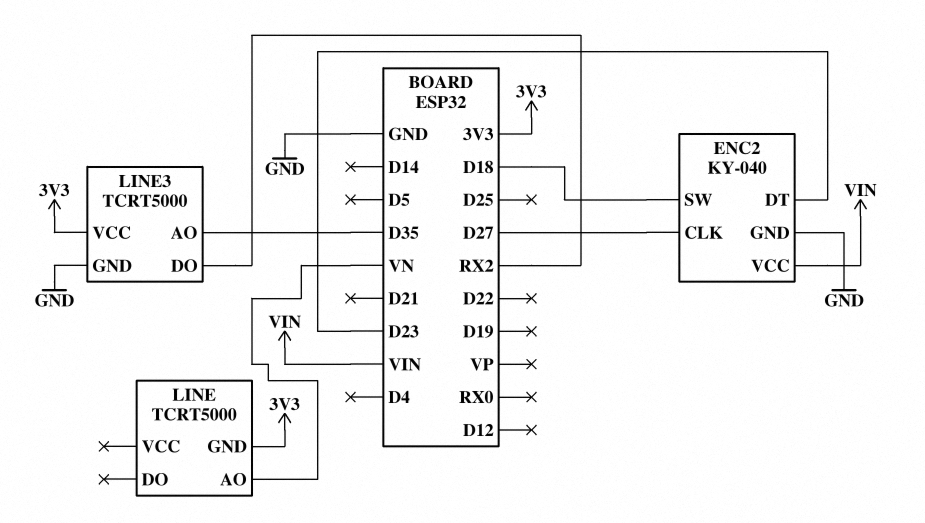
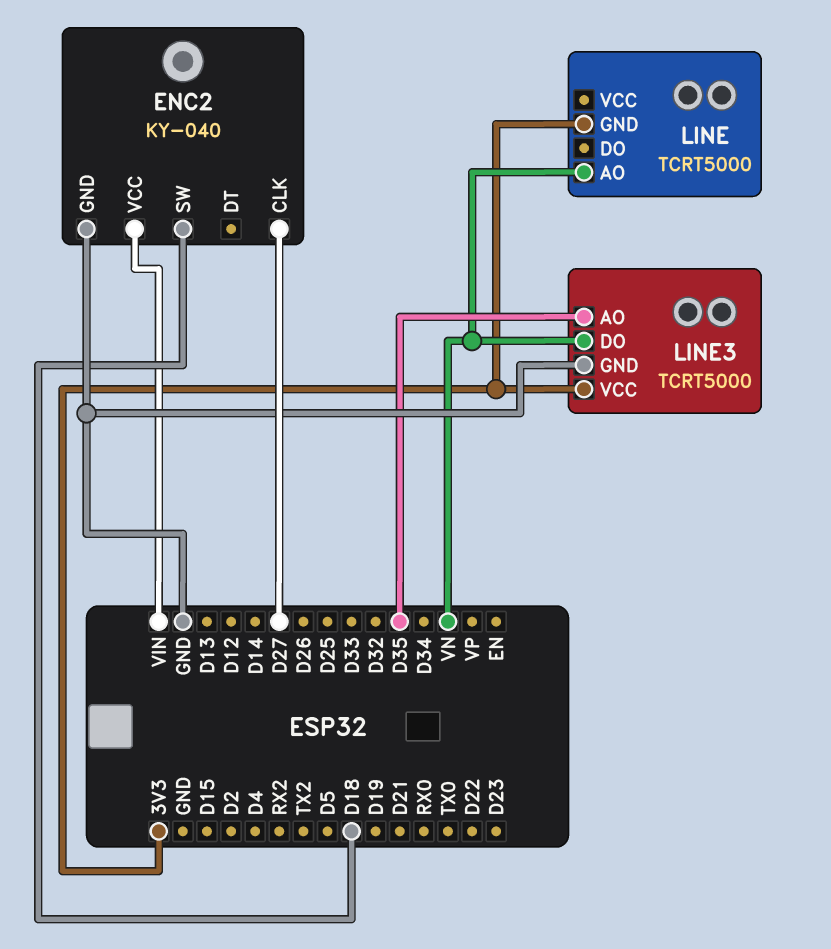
ENC2 pin DT: D23 -> none
LINE3 pin DO: RX2 -> VN

